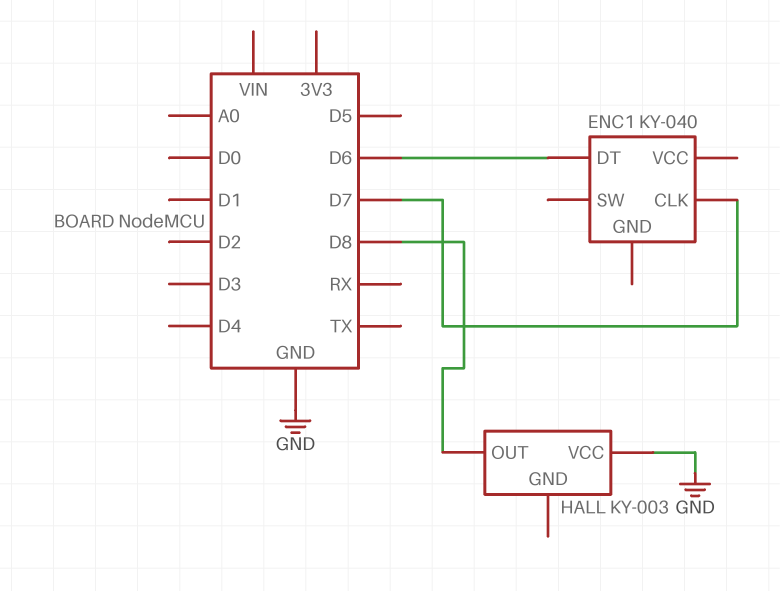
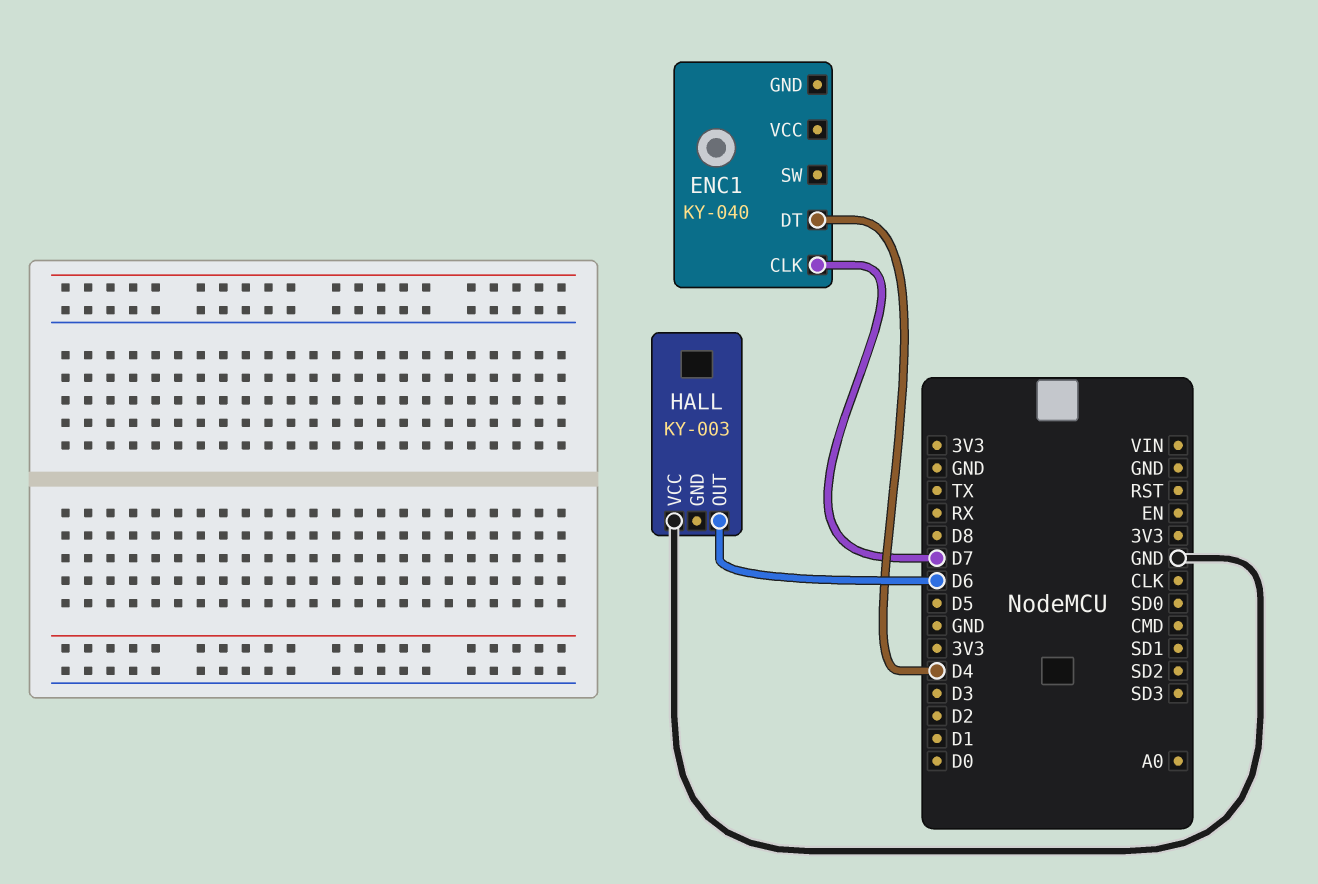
ENC1 pin DT: D6 -> D4
HALL pin OUT: D8 -> D6

